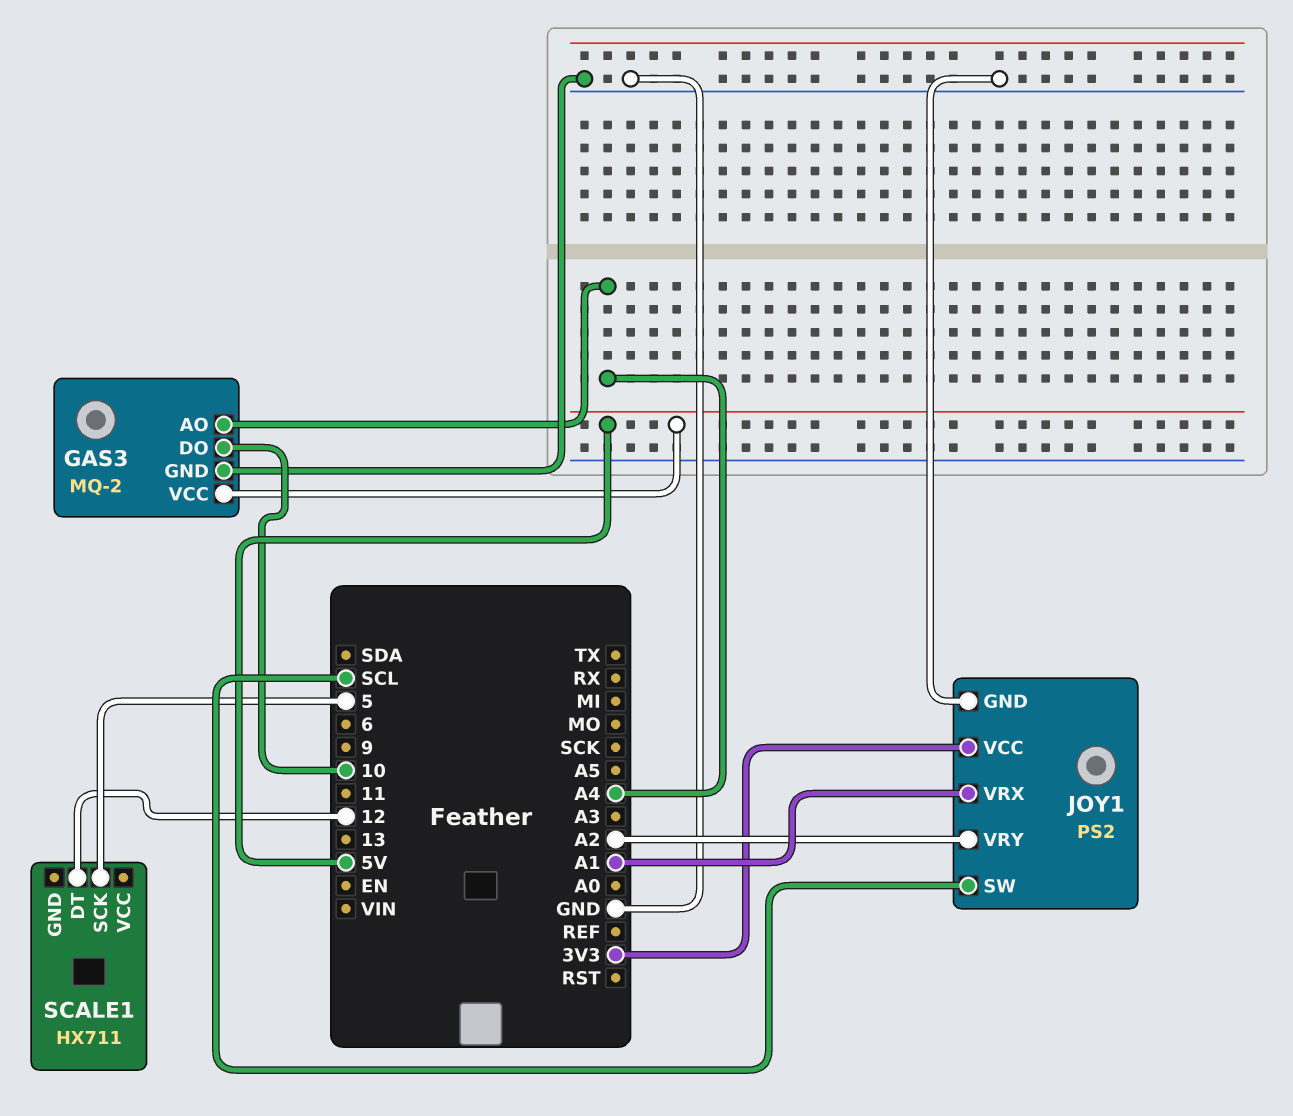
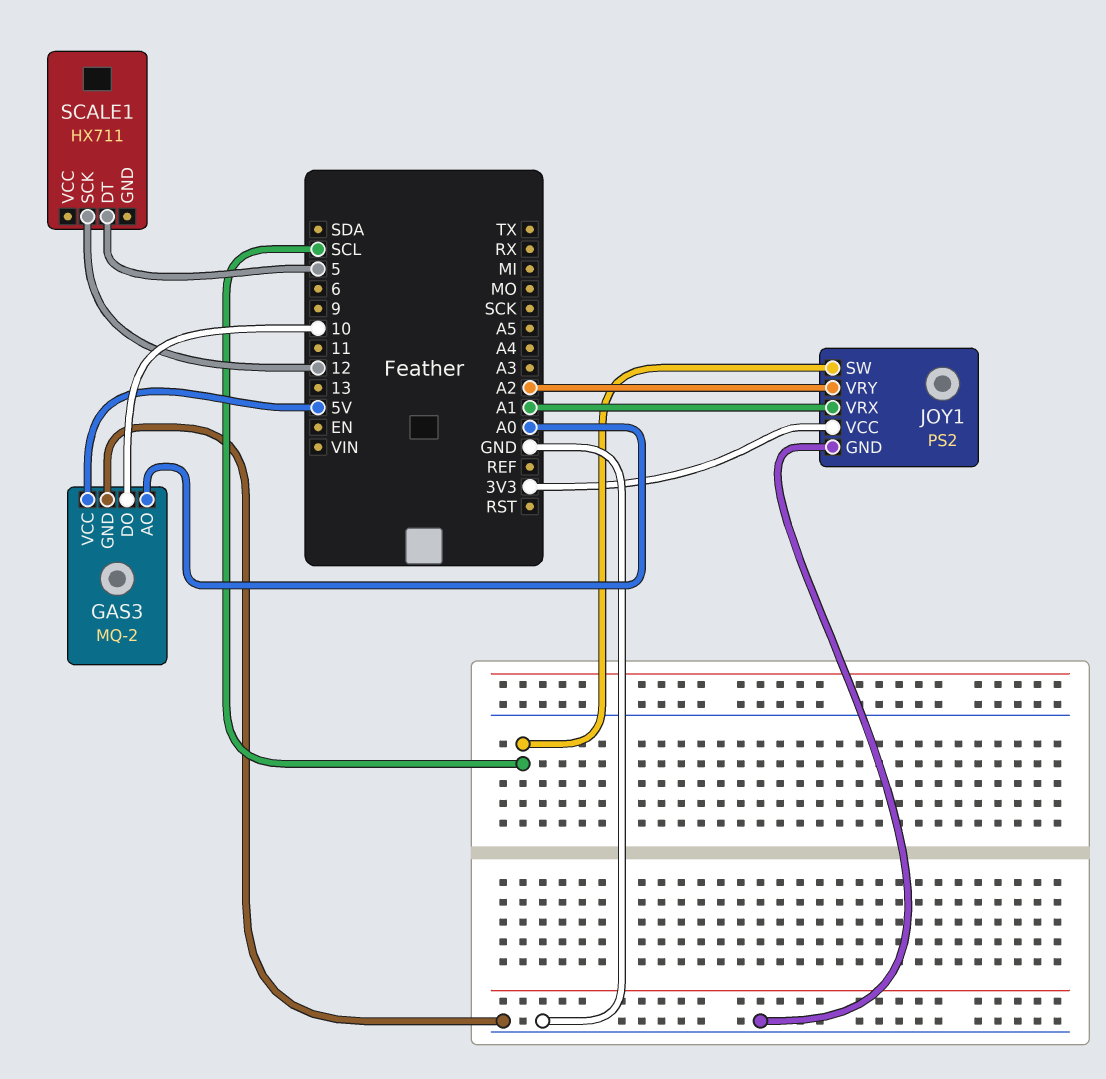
GAS3 pin AO: A4 -> A0
SCALE1 pin DT: 12 -> 5
SCALE1 pin SCK: 5 -> 12

